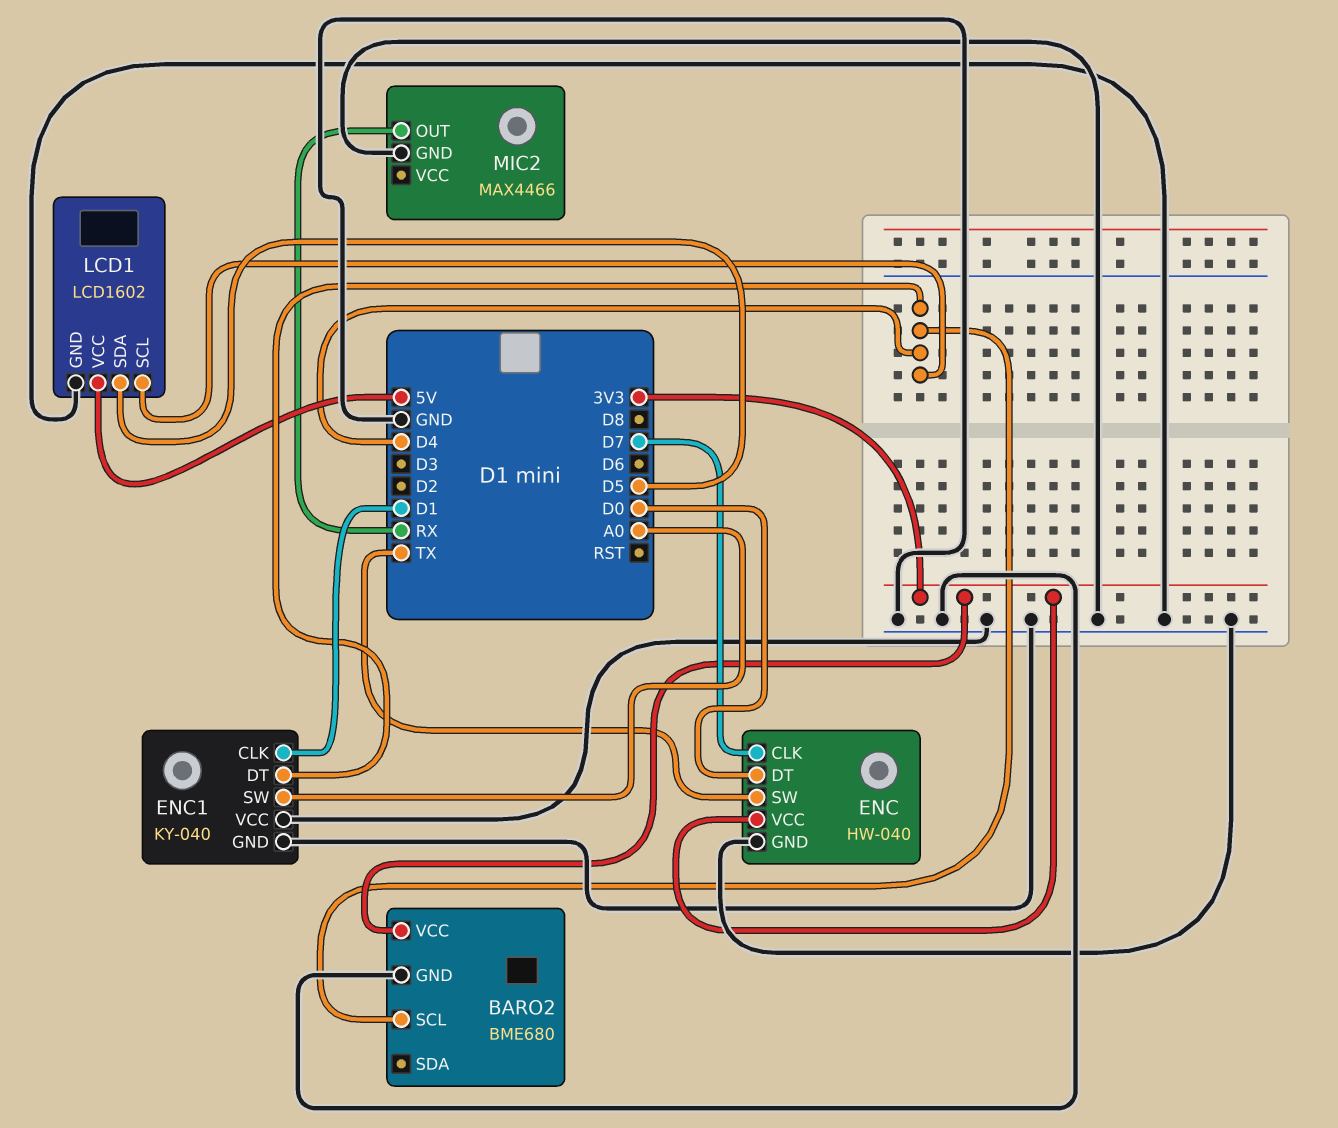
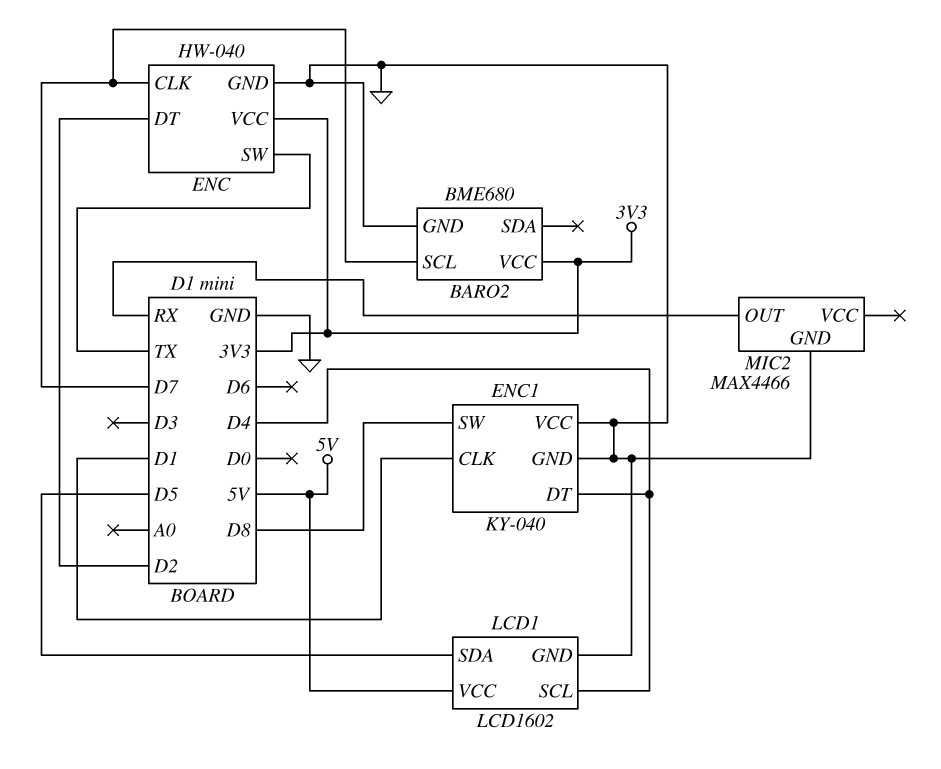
BARO2 pin SCL: D4 -> D7
ENC pin DT: D0 -> D2
ENC1 pin SW: A0 -> D8

